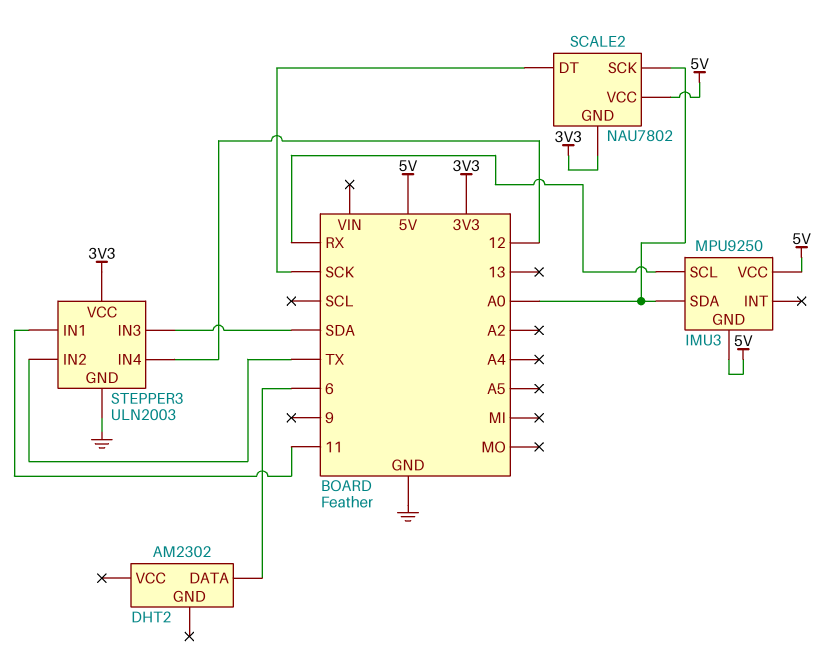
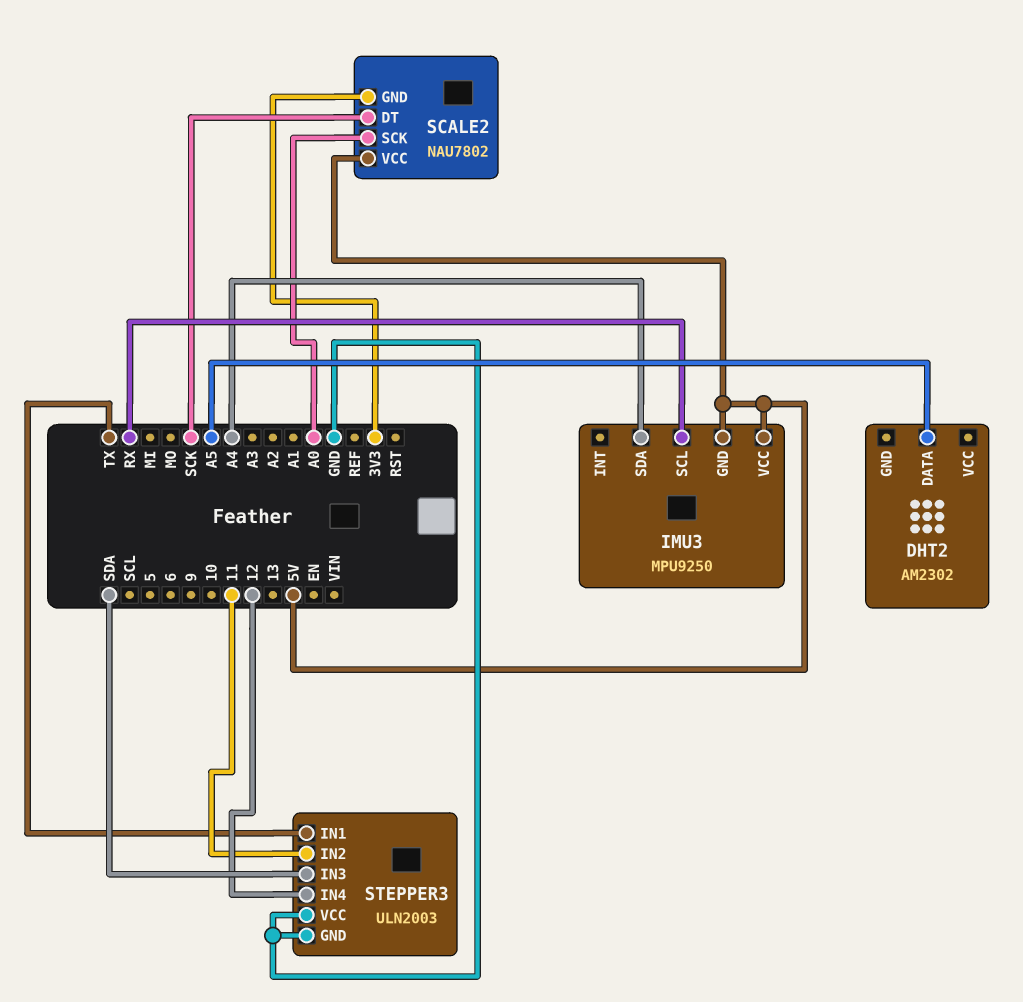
DHT2 pin DATA: 6 -> A5
IMU3 pin SDA: A0 -> A4
STEPPER3 pin IN1: 11 -> TX
STEPPER3 pin IN2: TX -> 11
STEPPER3 pin VCC: 3V3 -> GND

